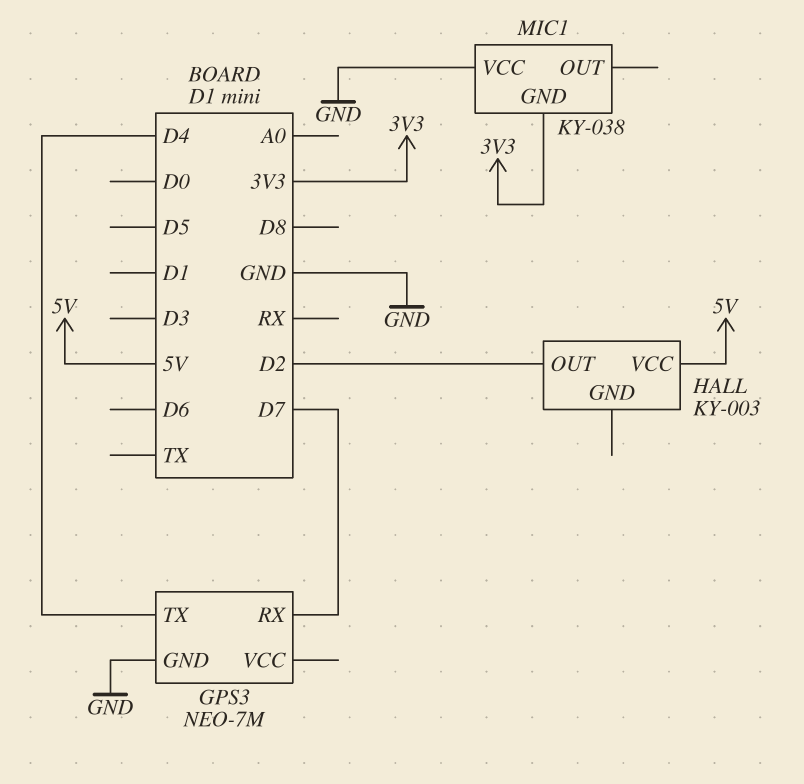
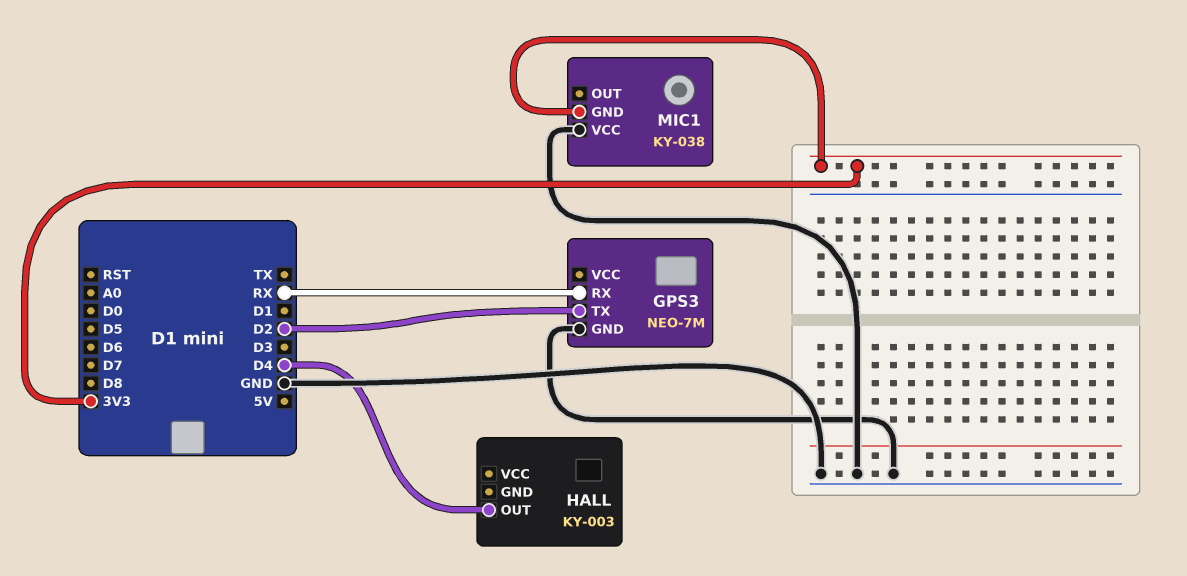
GPS3 pin RX: D7 -> RX
GPS3 pin TX: D4 -> D2
HALL pin OUT: D2 -> D4
HALL pin VCC: 5V -> none

